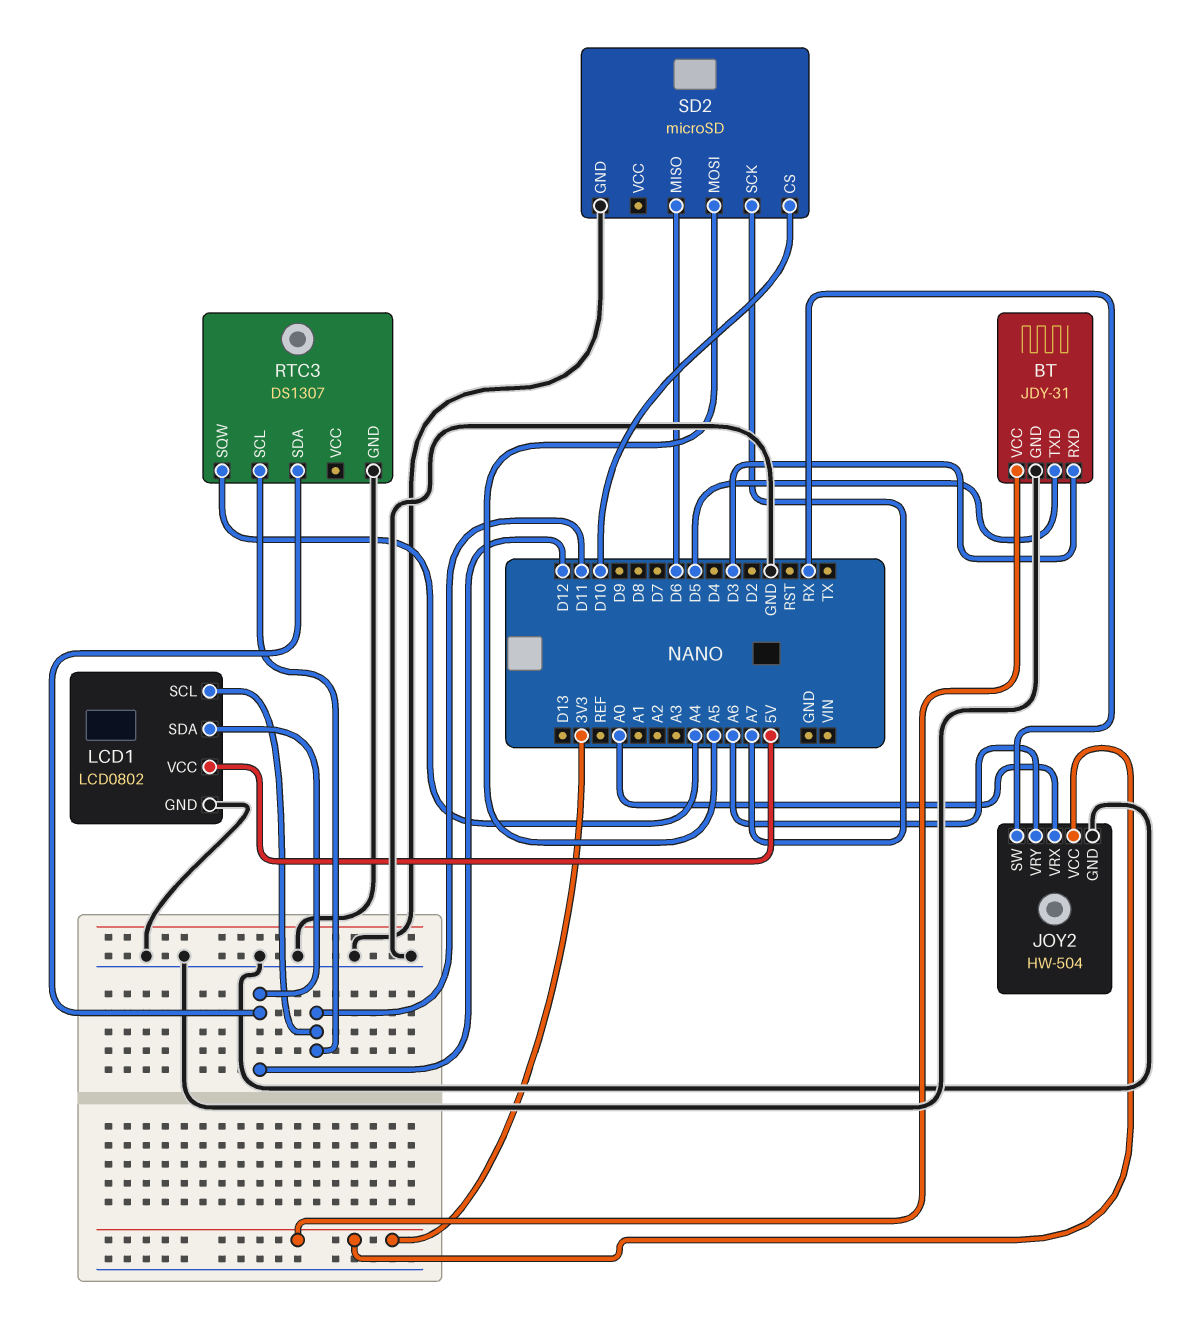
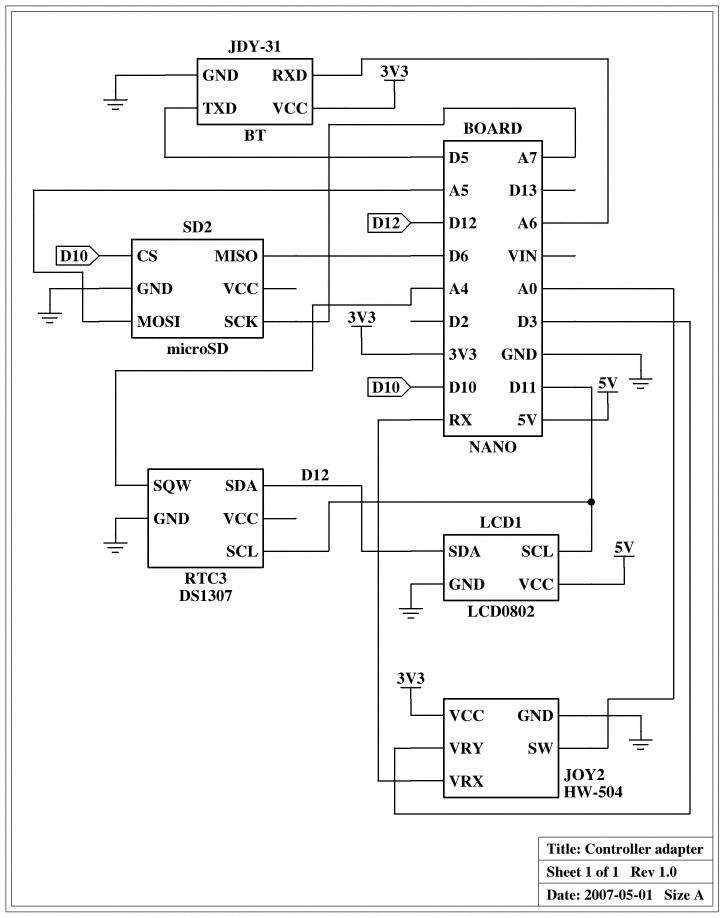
BT pin RXD: D3 -> A6
JOY2 pin SW: RX -> A0
JOY2 pin VRX: A0 -> RX
JOY2 pin VRY: A6 -> D3

